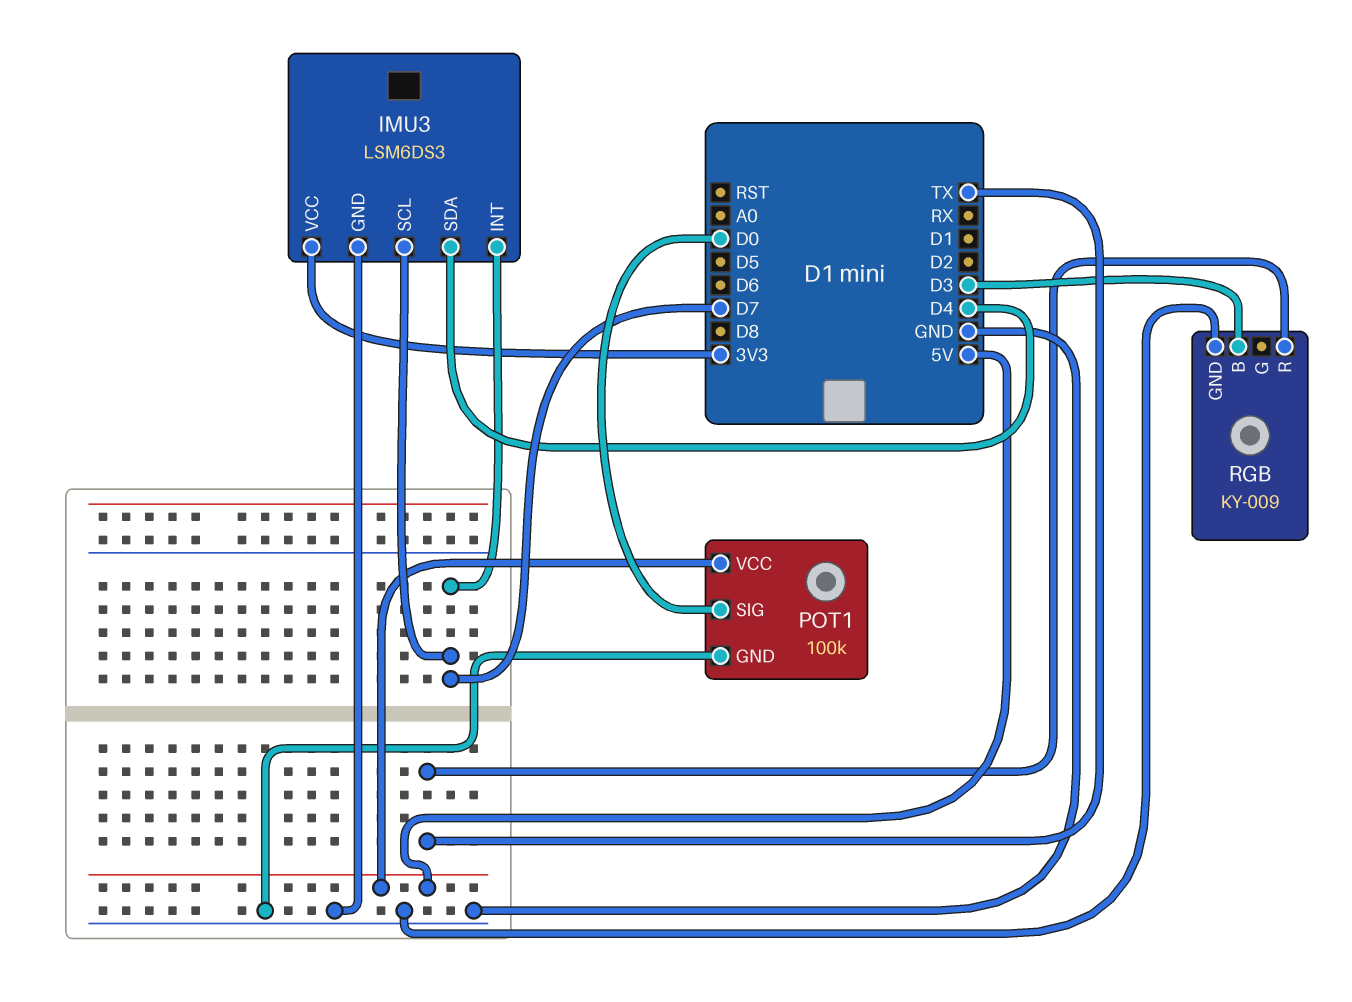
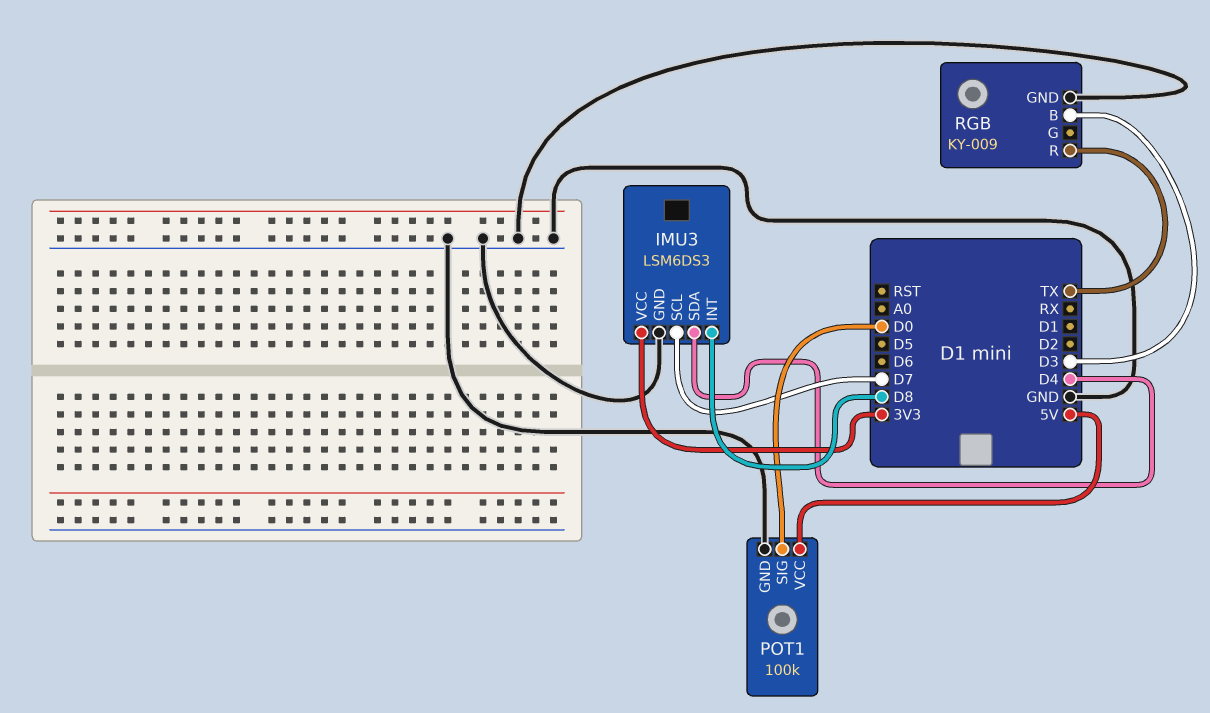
IMU3 pin INT: D7 -> D8

